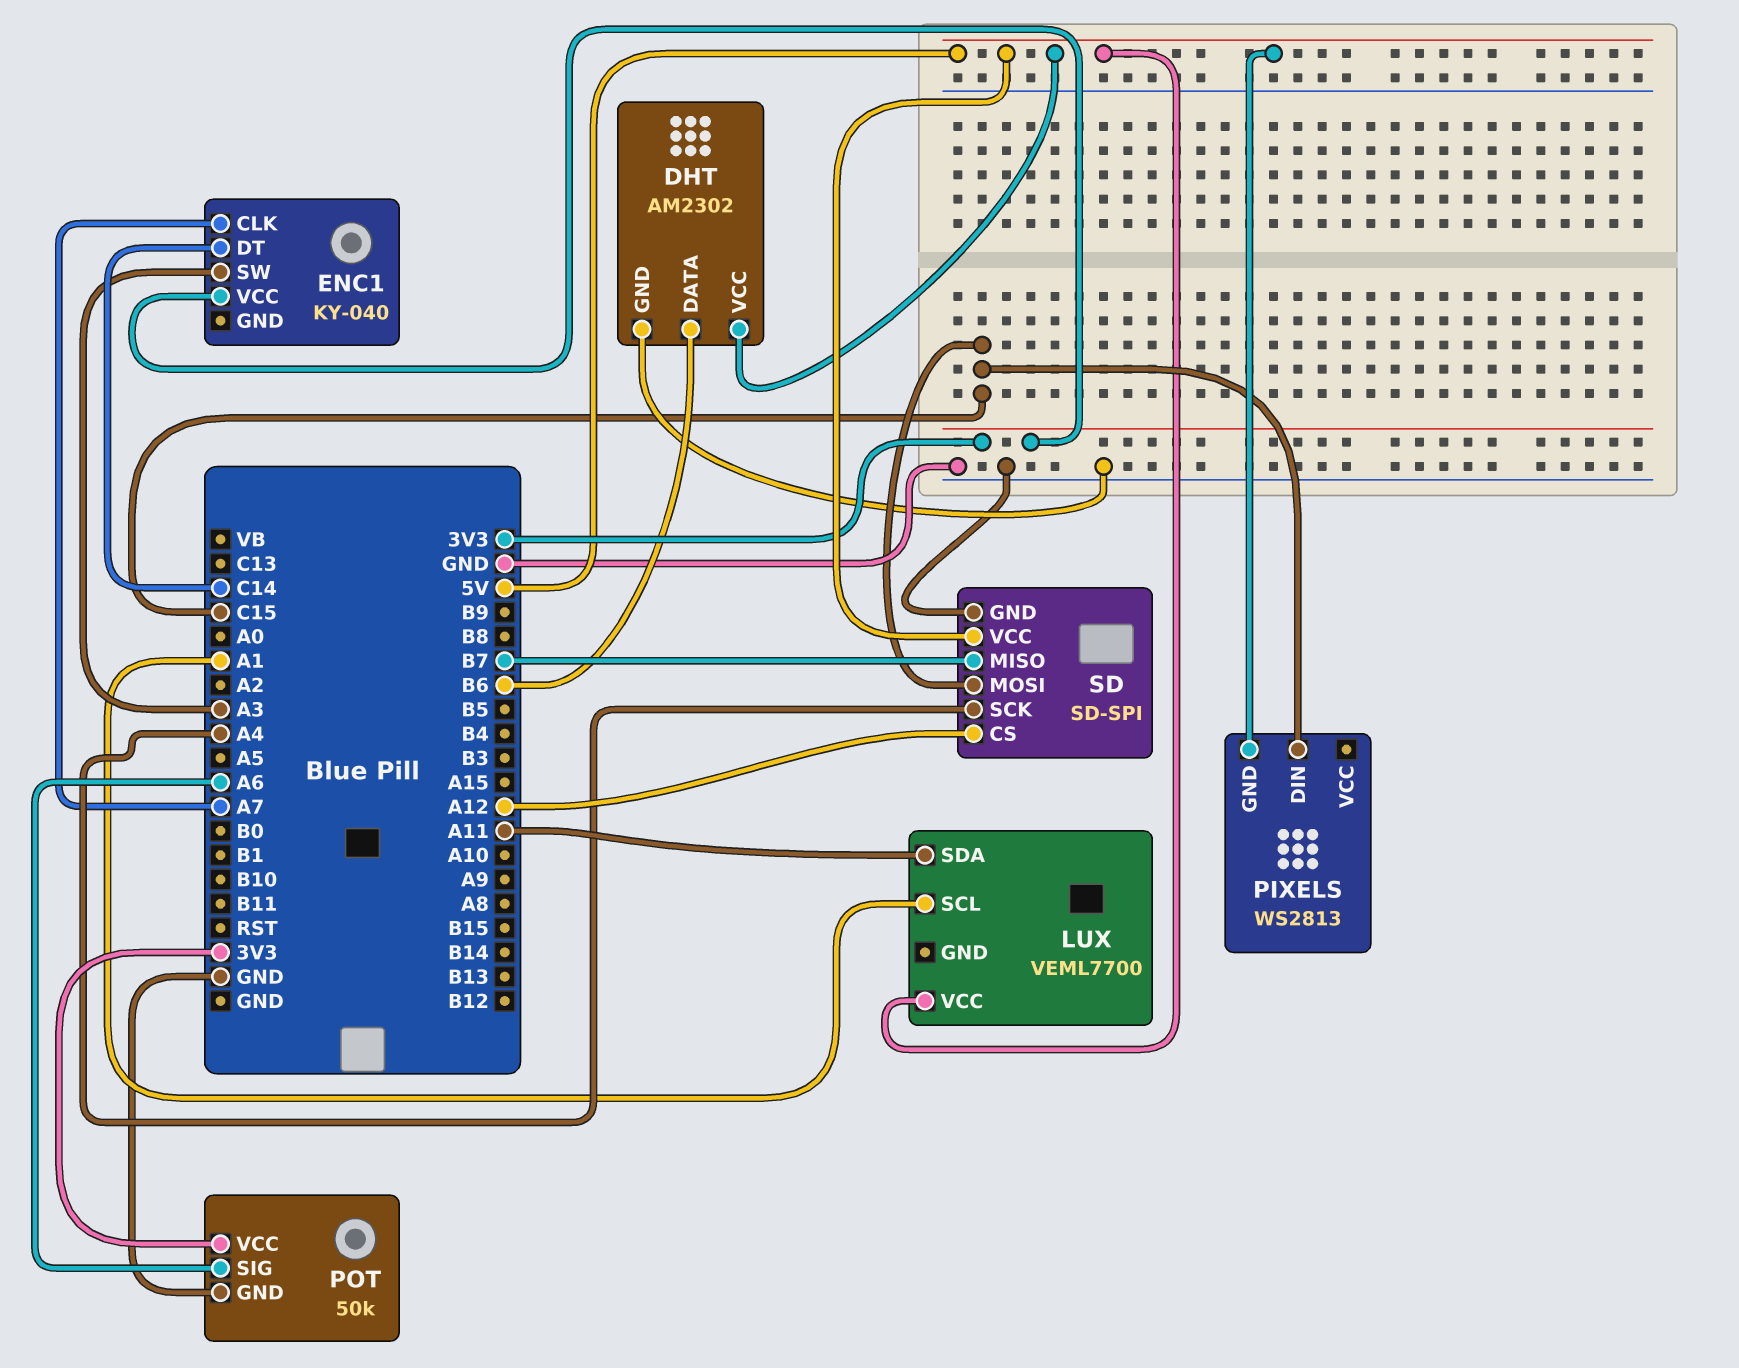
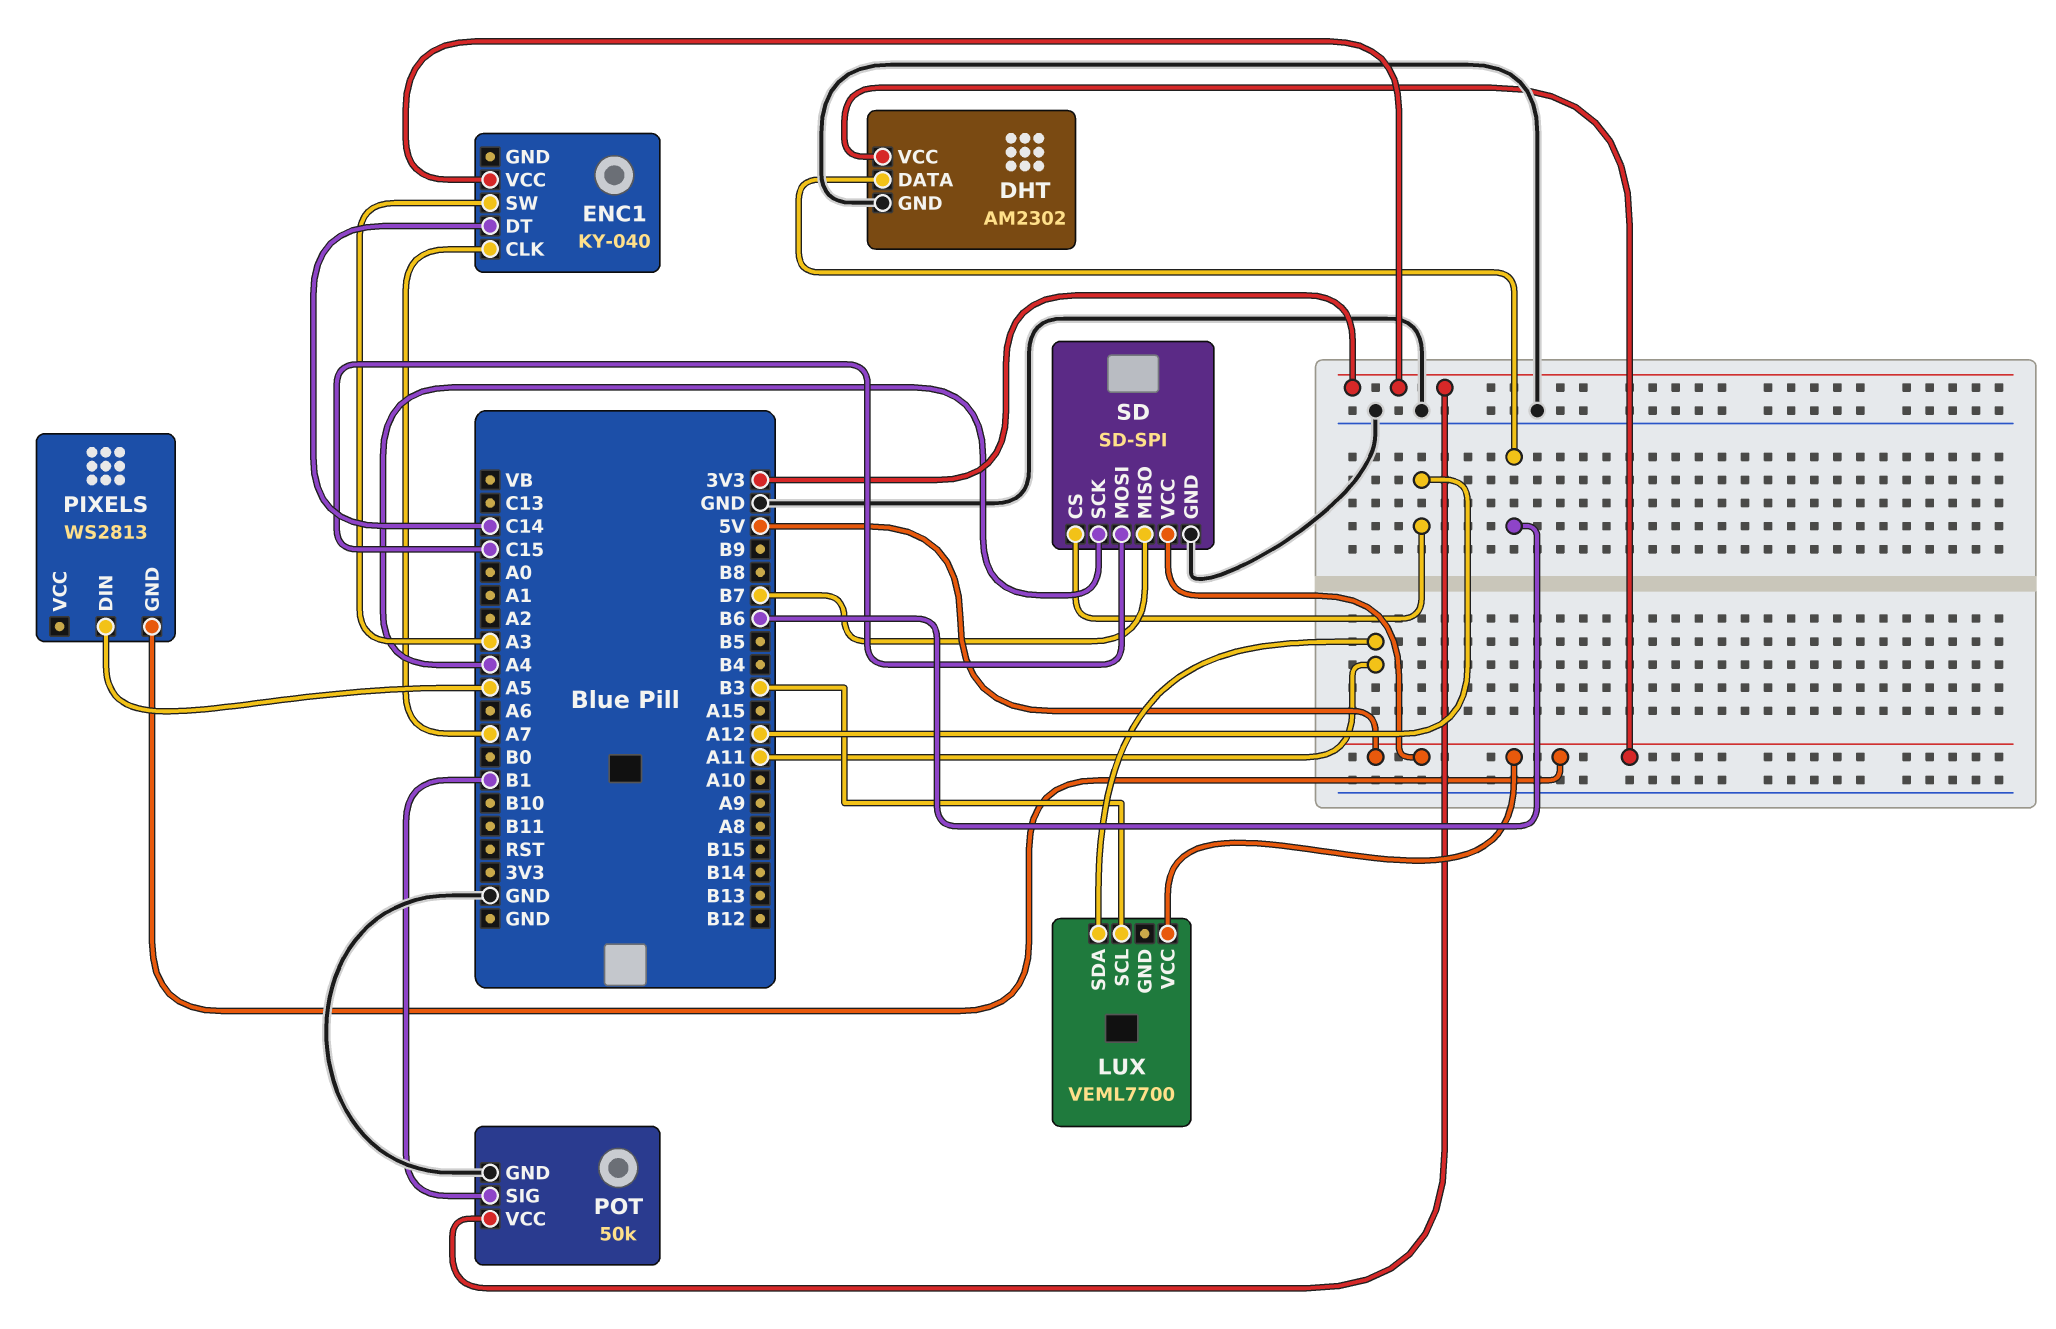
LUX pin SCL: A1 -> B3
PIXELS pin DIN: C15 -> A5
POT pin SIG: A6 -> B1

